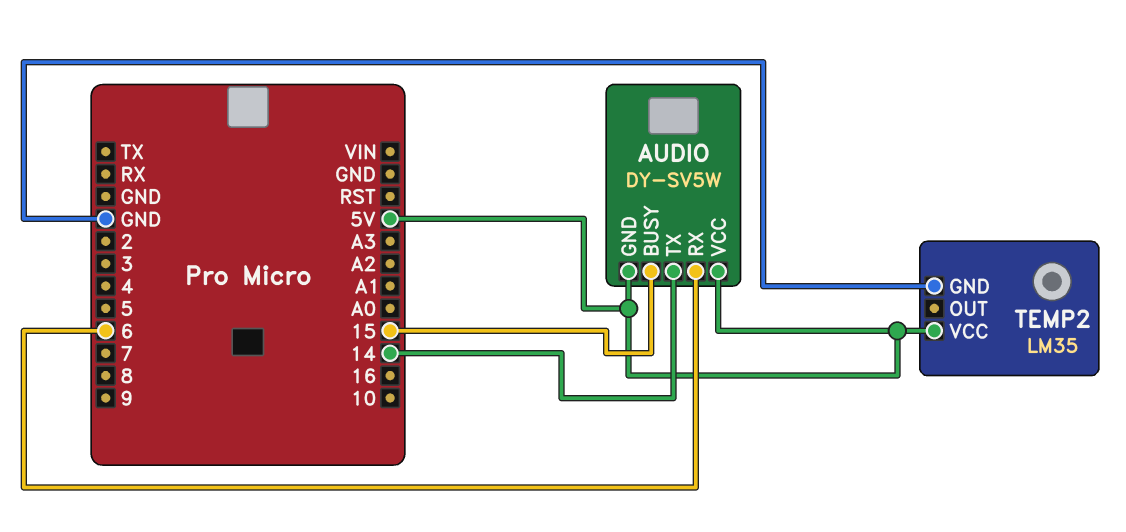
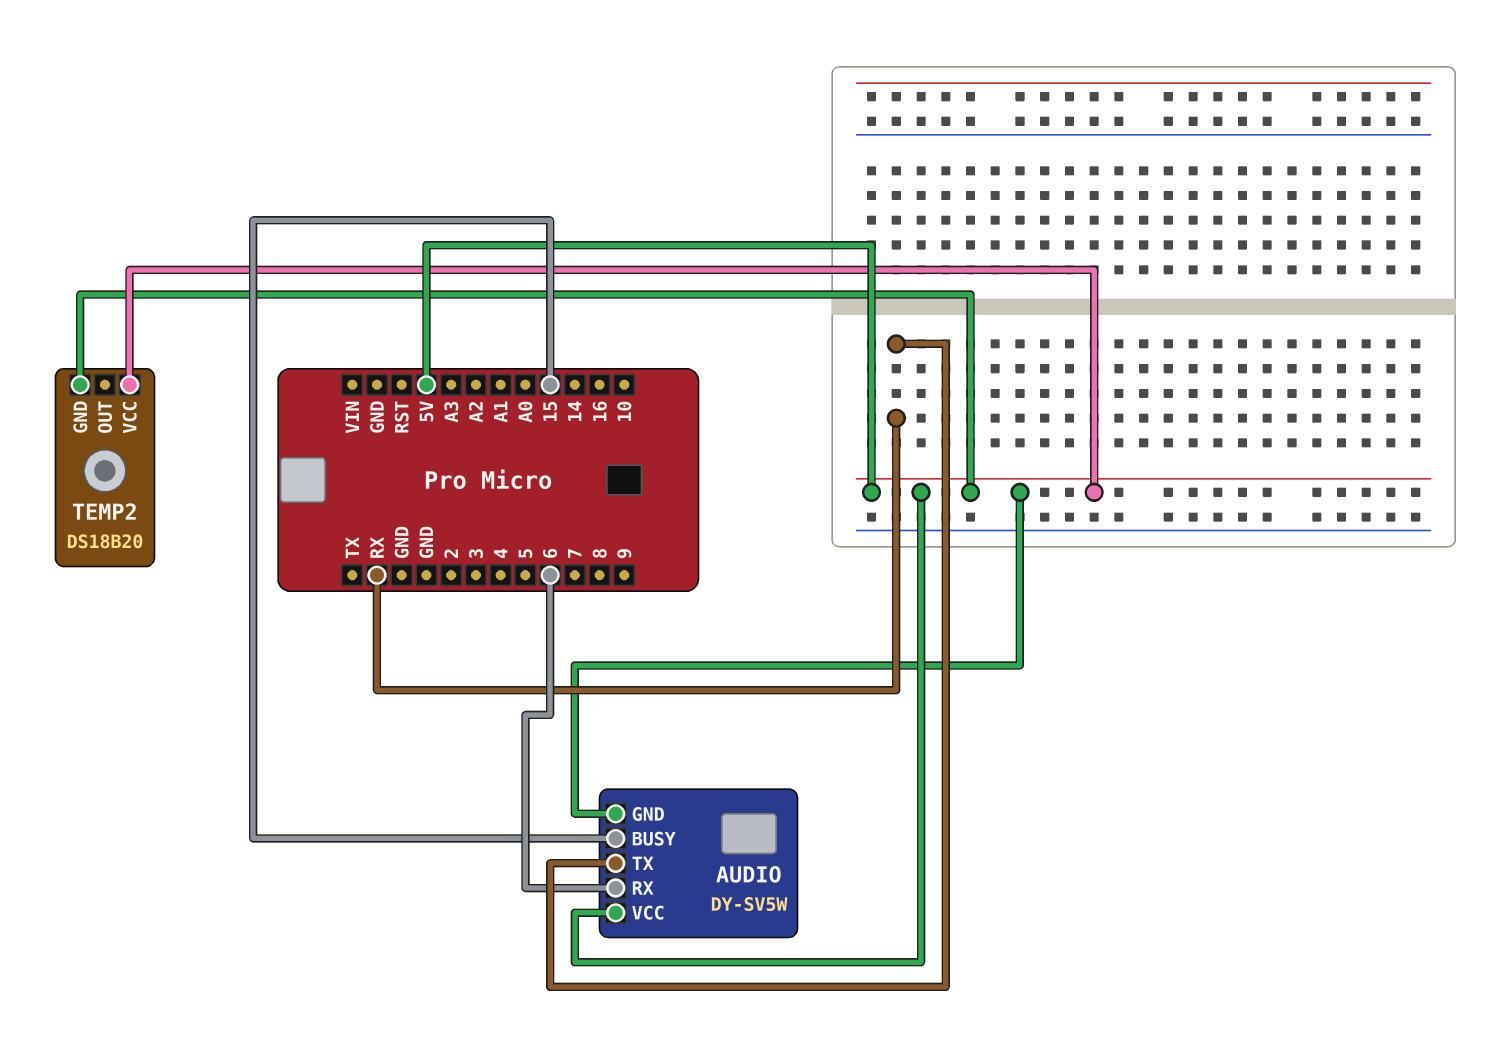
AUDIO pin TX: 14 -> RX
TEMP2: LM35 -> DS18B20
TEMP2 pin GND: GND -> 5V

